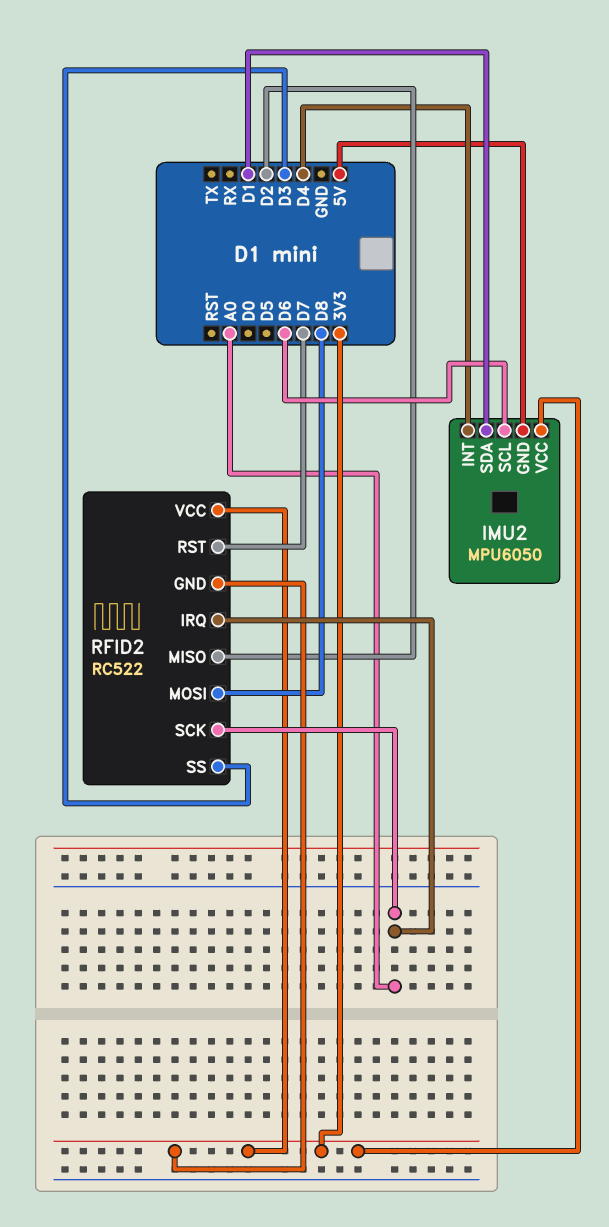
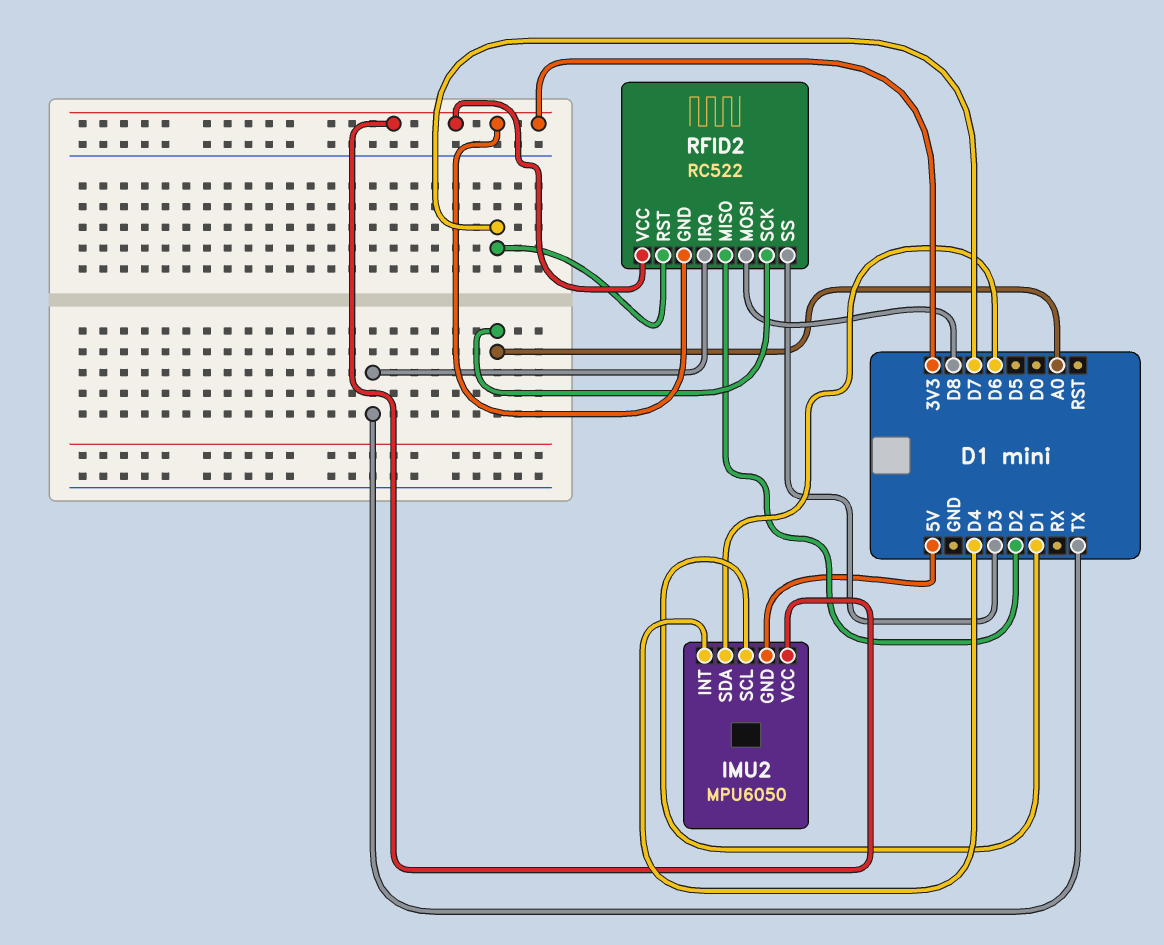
IMU2 pin SCL: D6 -> D1
IMU2 pin SDA: D1 -> D6
RFID2 pin IRQ: A0 -> TX

